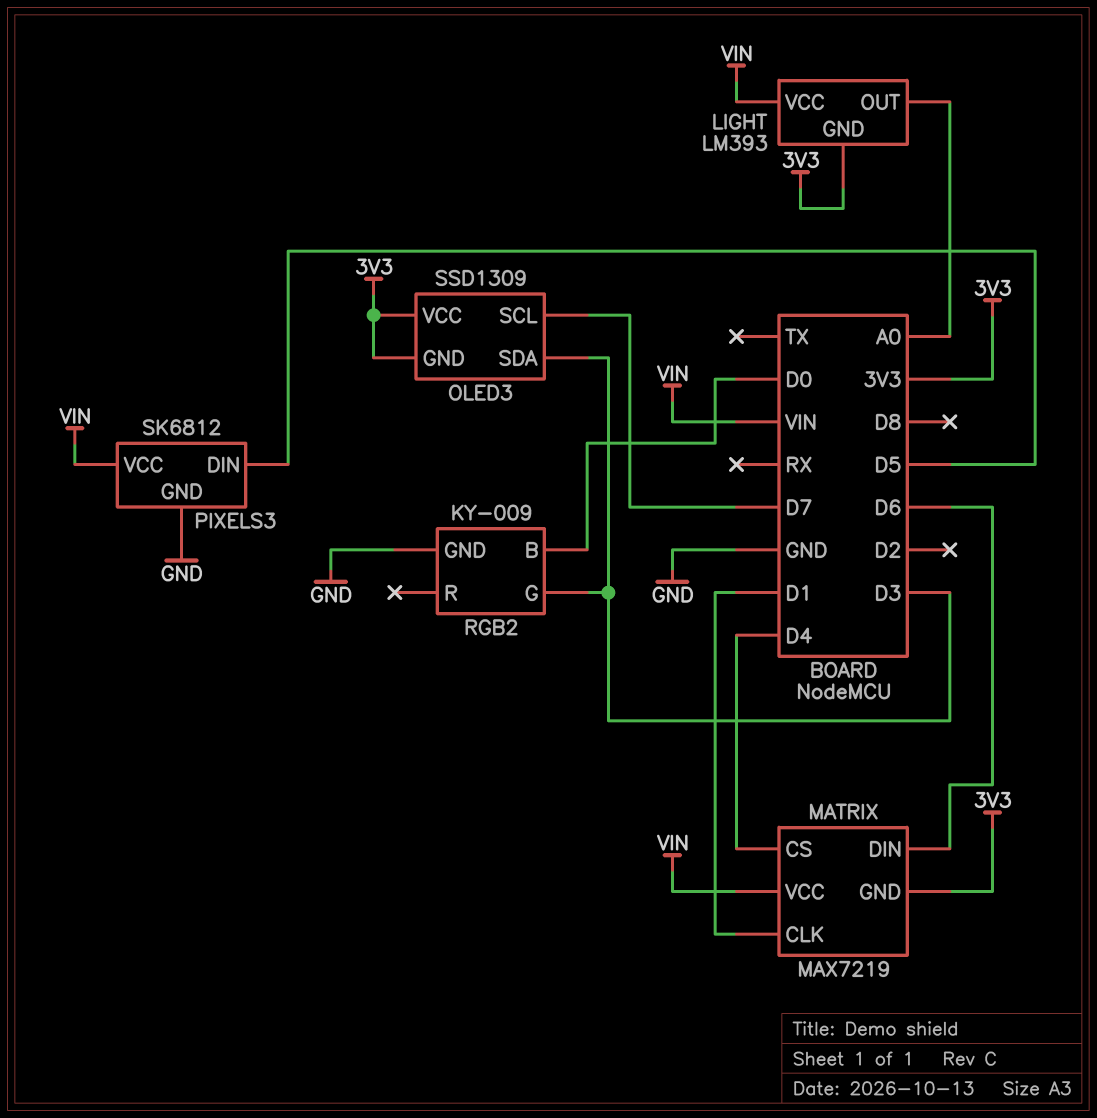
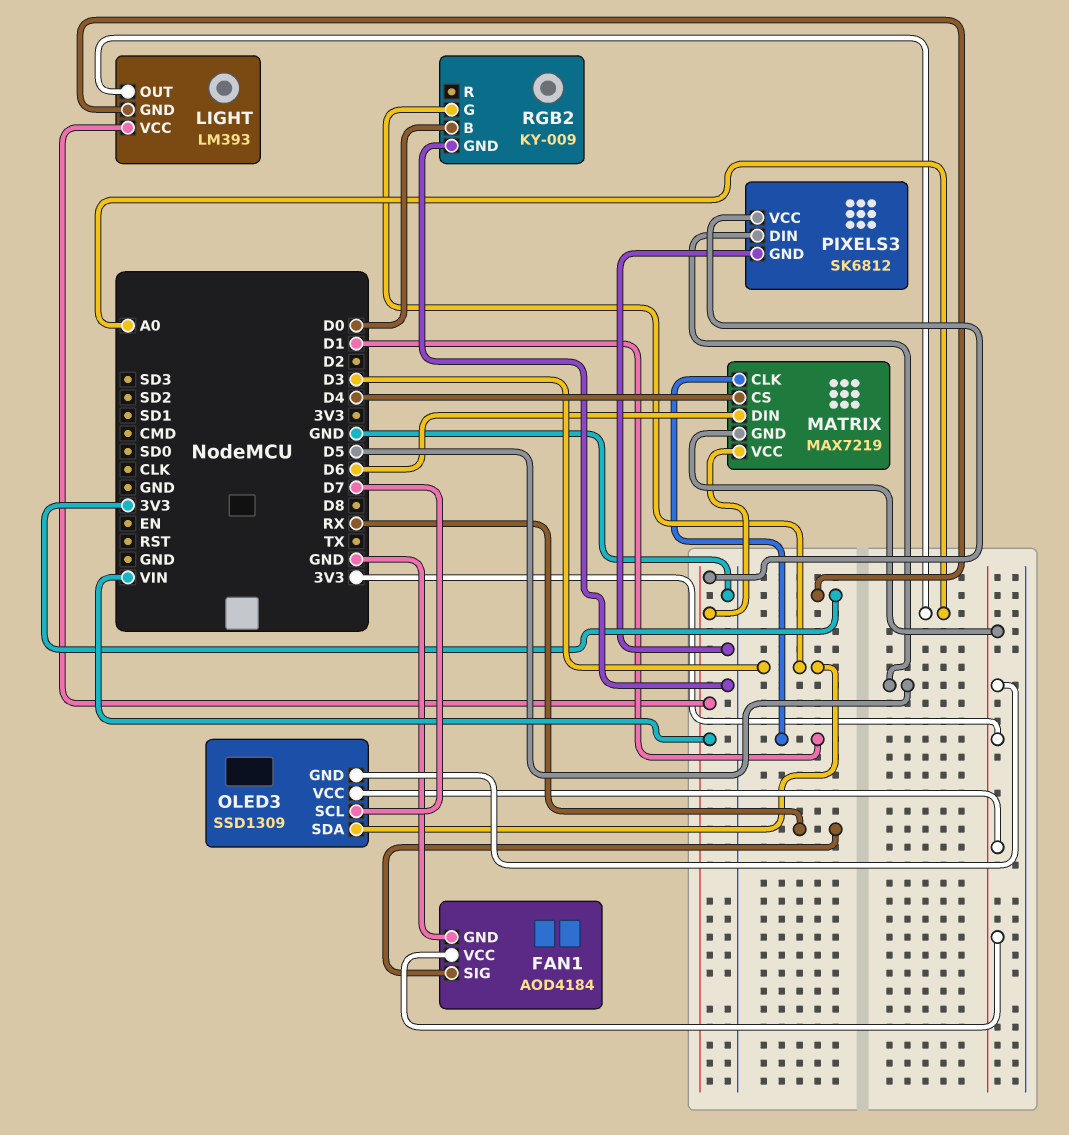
FAN1: none -> AOD4184
FAN1 pin GND: none -> GND
FAN1 pin SIG: none -> RX
FAN1 pin VCC: none -> 3V3

